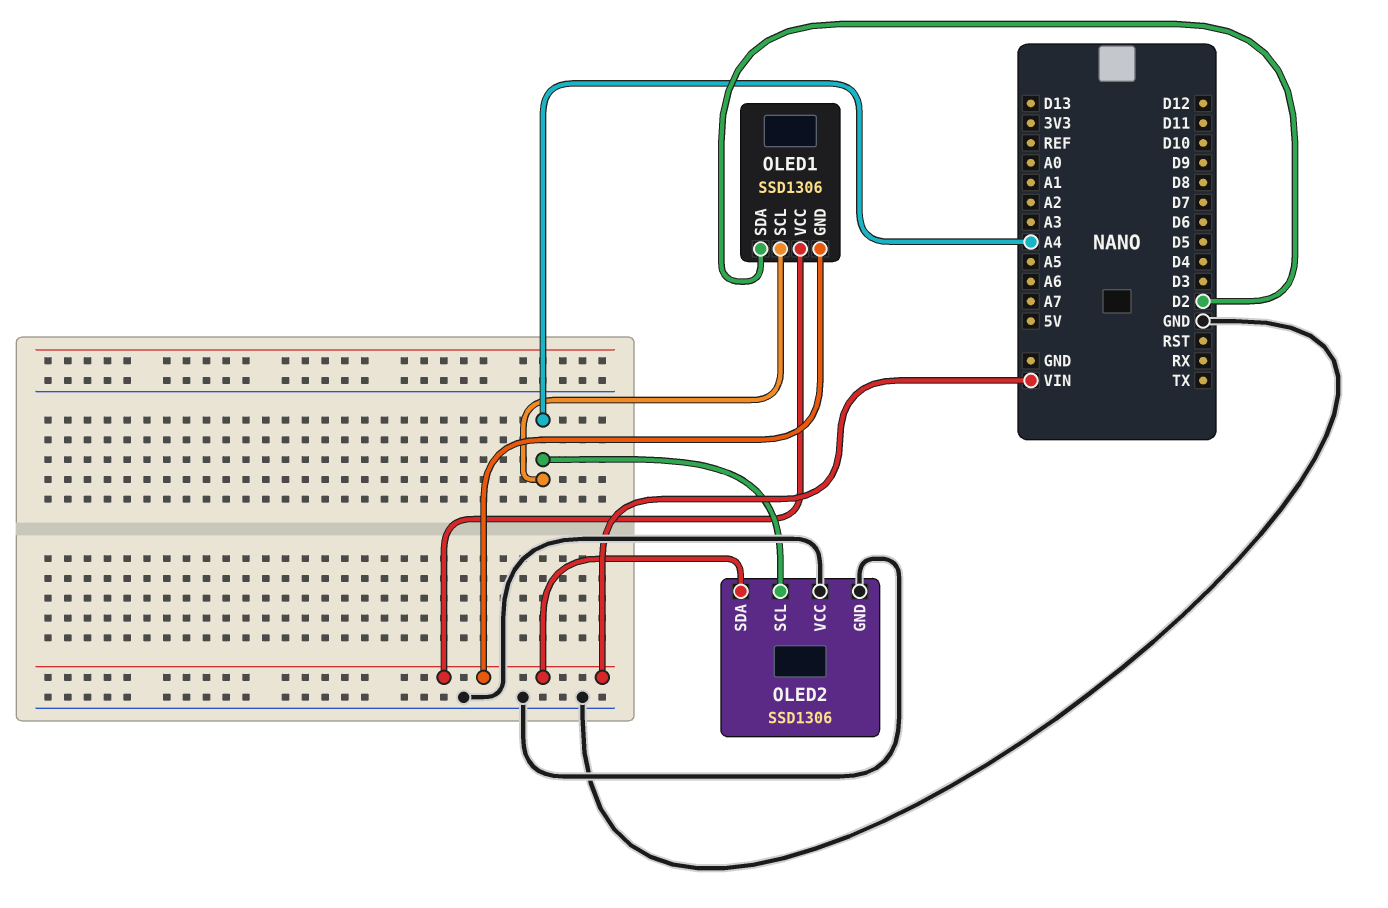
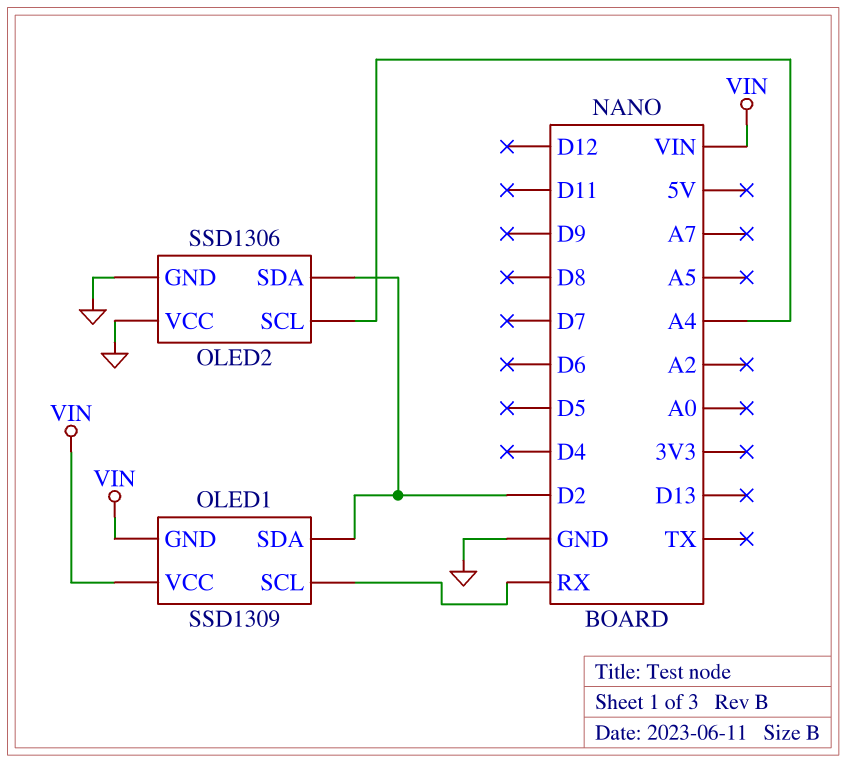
OLED1: SSD1306 -> SSD1309
OLED1 pin SCL: A4 -> RX
OLED2 pin SDA: VIN -> D2

